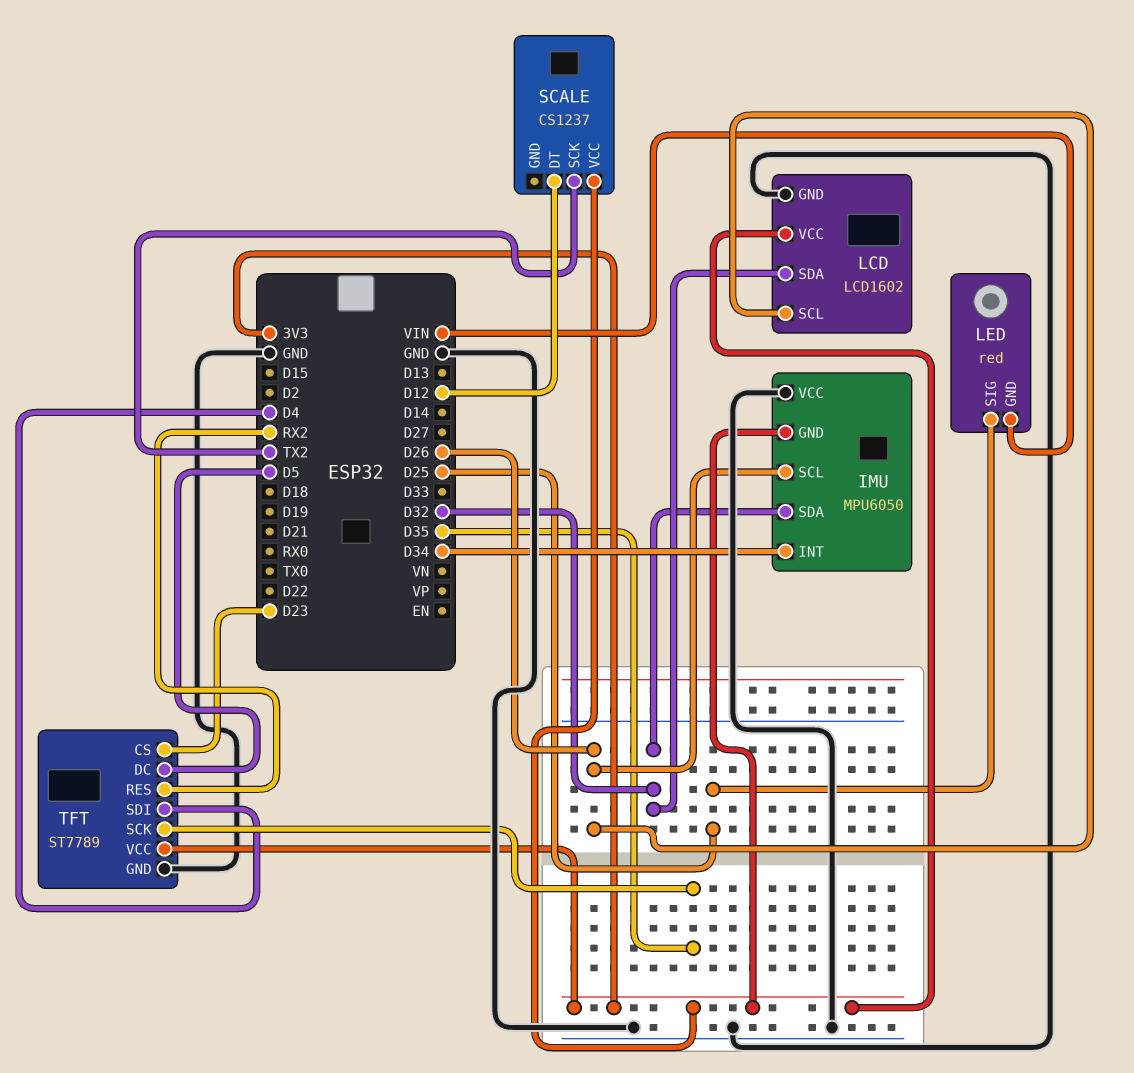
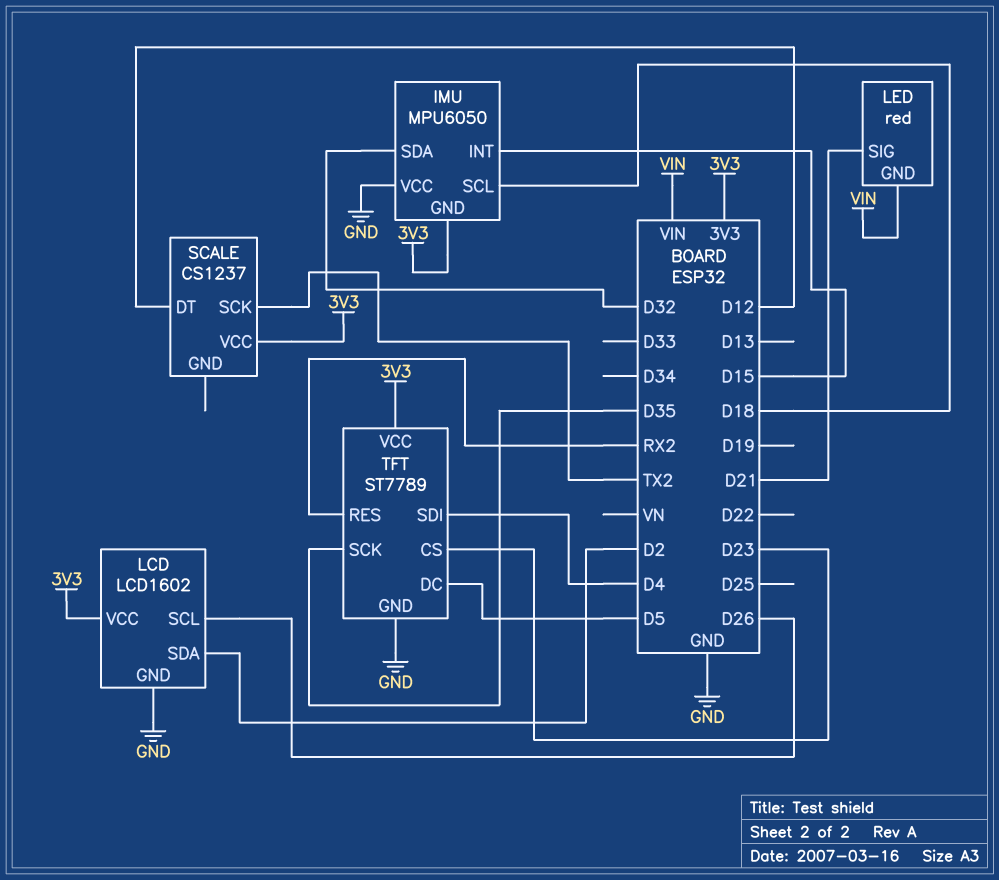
IMU pin INT: D34 -> D15
IMU pin SCL: D26 -> D18
LCD pin SDA: D32 -> D2
LED pin SIG: D25 -> D21

